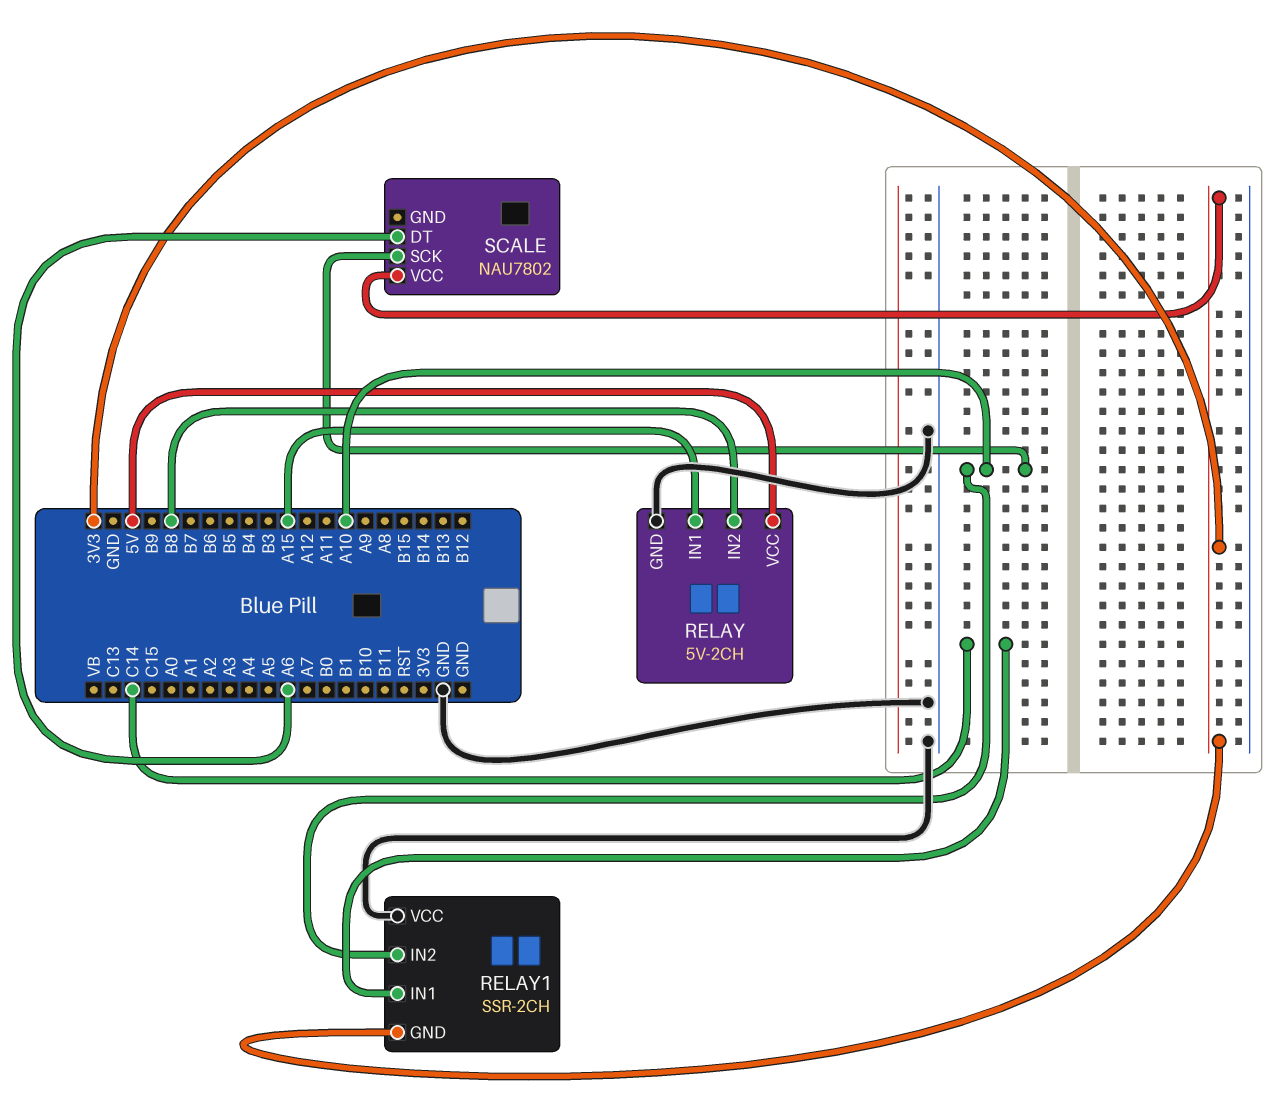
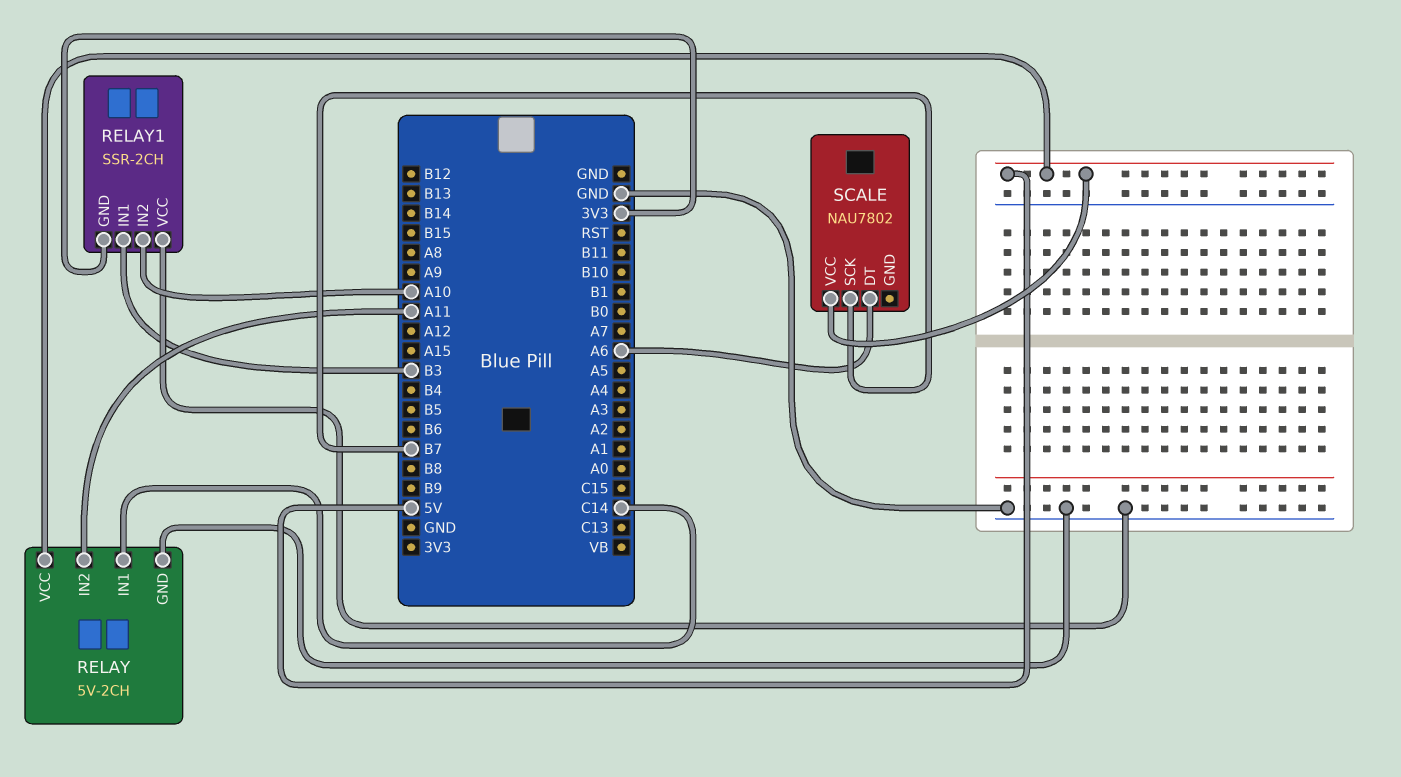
RELAY pin IN1: A15 -> C14
RELAY pin IN2: B8 -> A11
RELAY1 pin IN1: C14 -> B3
SCALE pin SCK: A10 -> B7
SCALE pin VCC: 3V3 -> 5V

